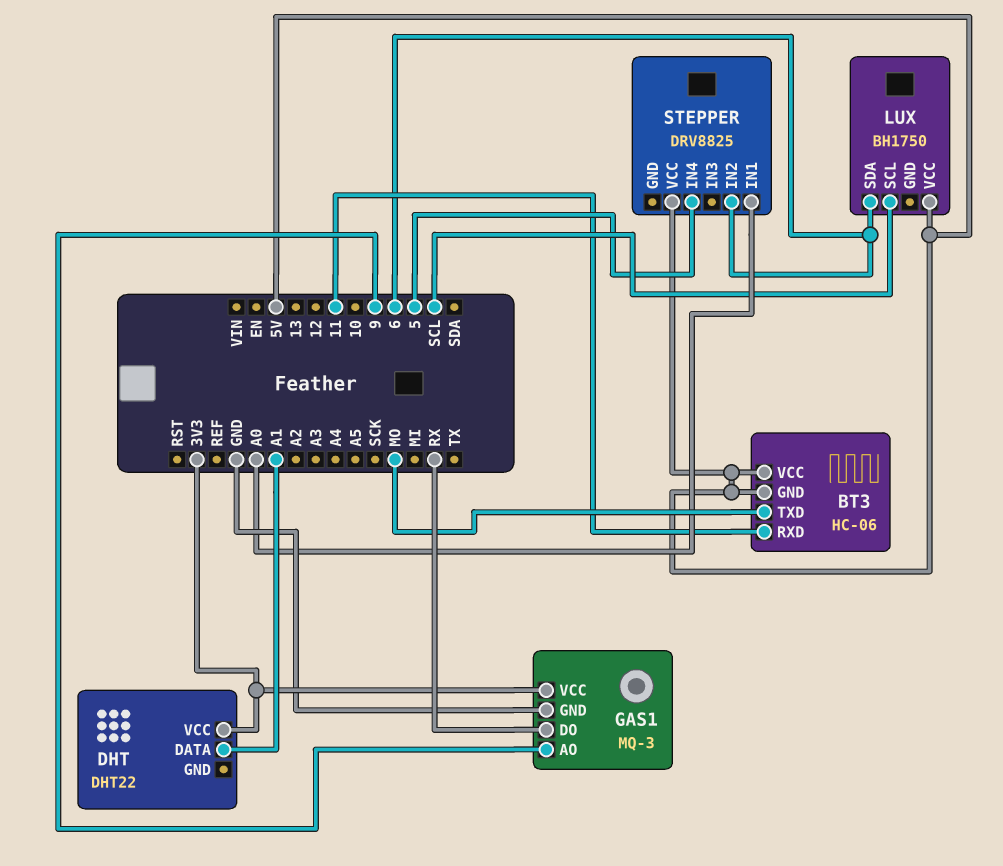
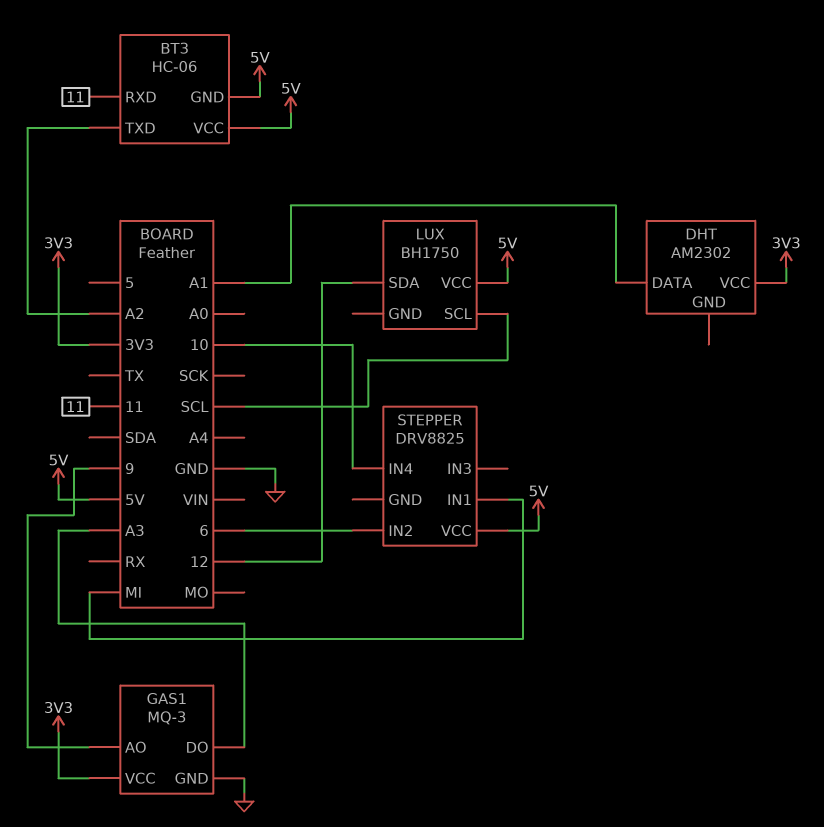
BT3 pin TXD: MO -> A2
DHT: DHT22 -> AM2302
GAS1 pin DO: RX -> A3
LUX pin SDA: 6 -> 12
STEPPER pin IN1: A0 -> MI
STEPPER pin IN4: 5 -> 10

